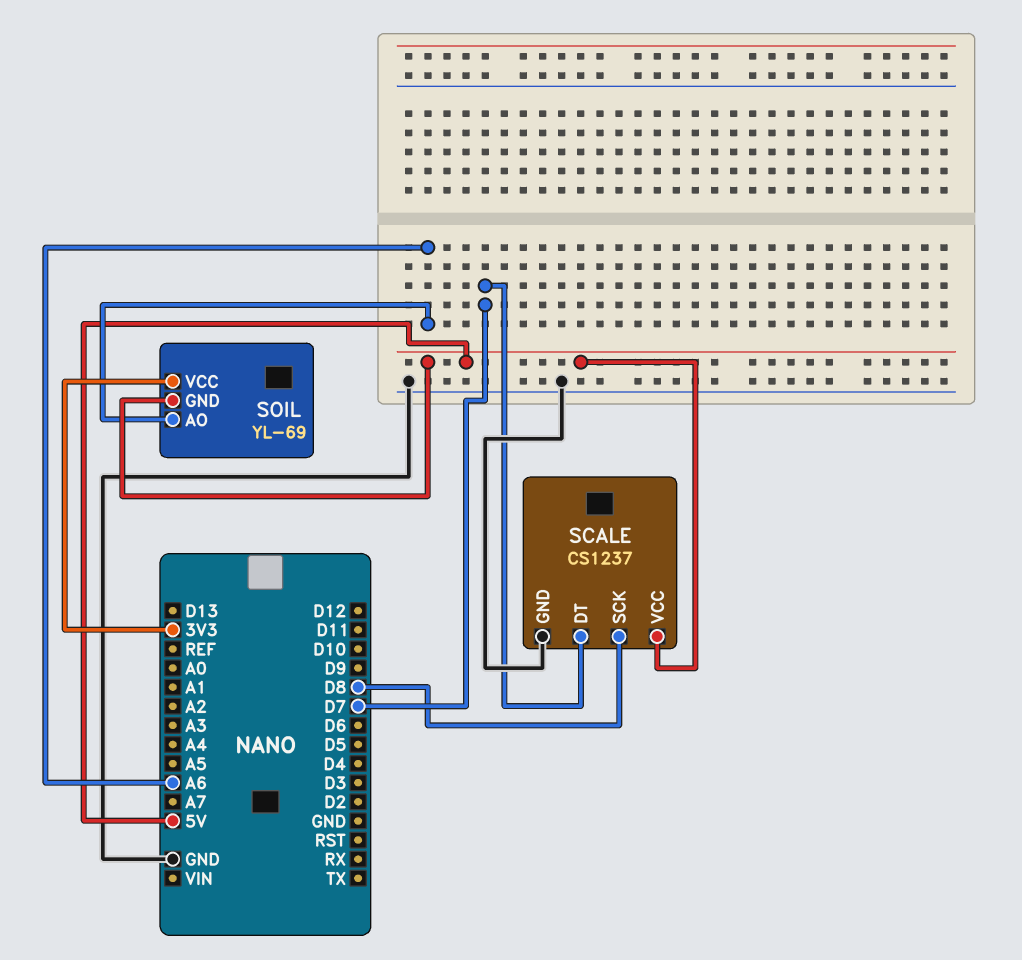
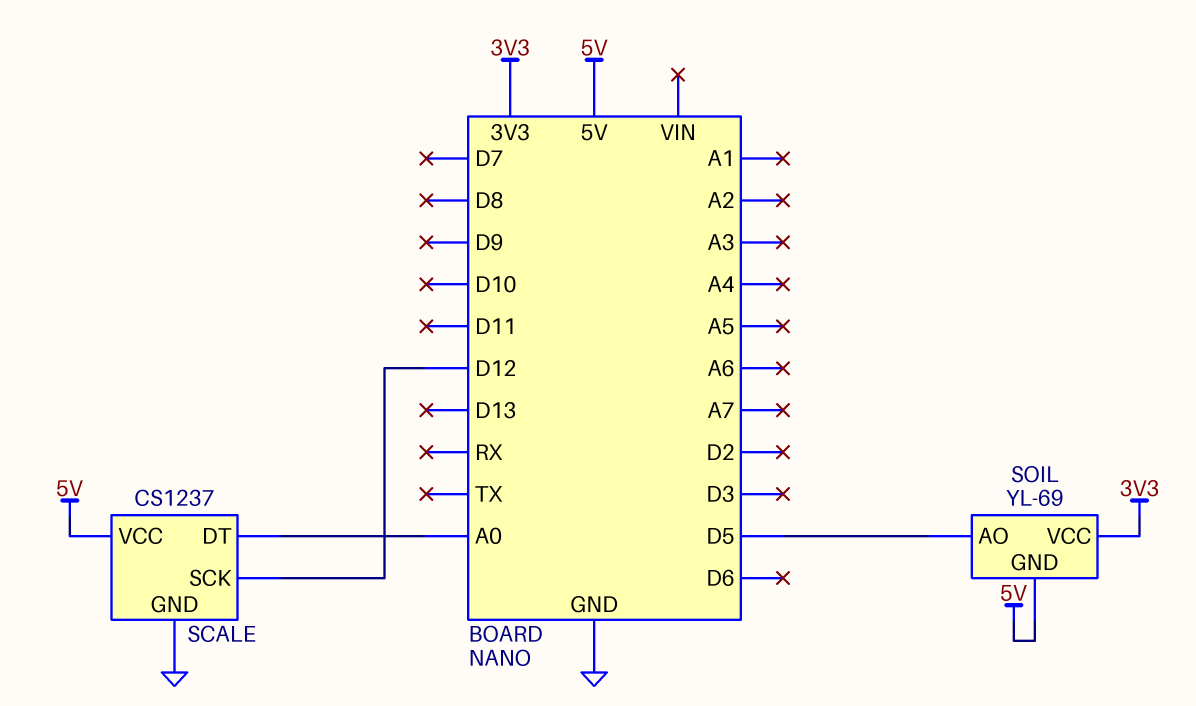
SCALE pin DT: D7 -> A0
SCALE pin SCK: D8 -> D12
SOIL pin AO: A6 -> D5

